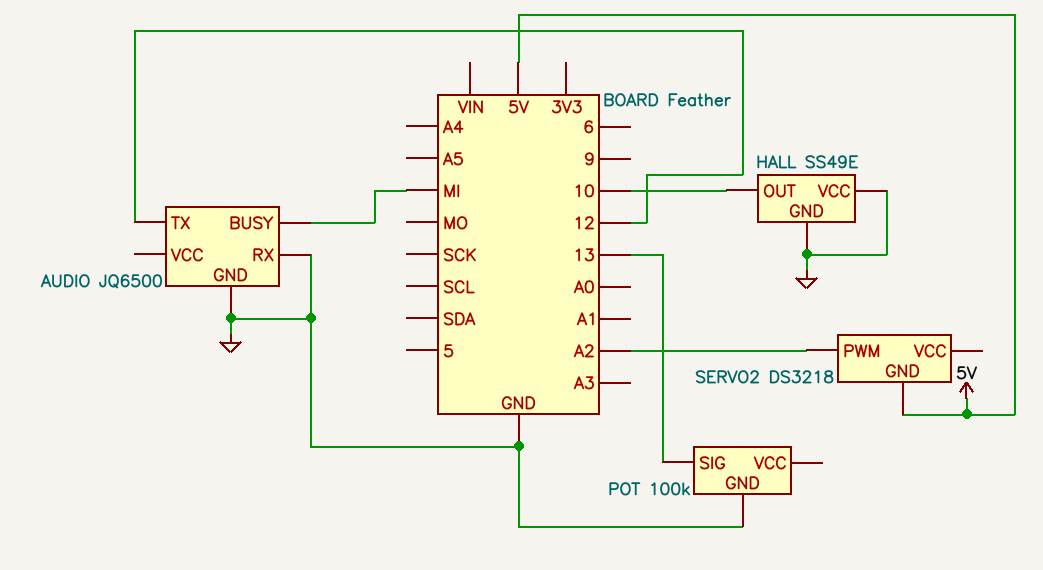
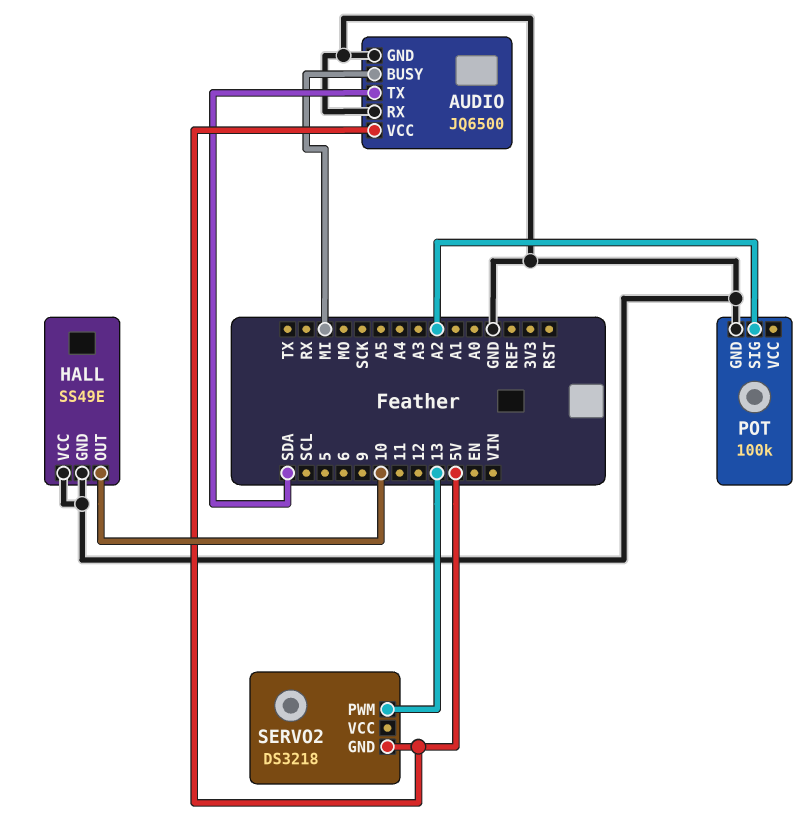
AUDIO pin TX: 12 -> SDA
AUDIO pin VCC: none -> 5V
POT pin SIG: 13 -> A2
SERVO2 pin PWM: A2 -> 13

